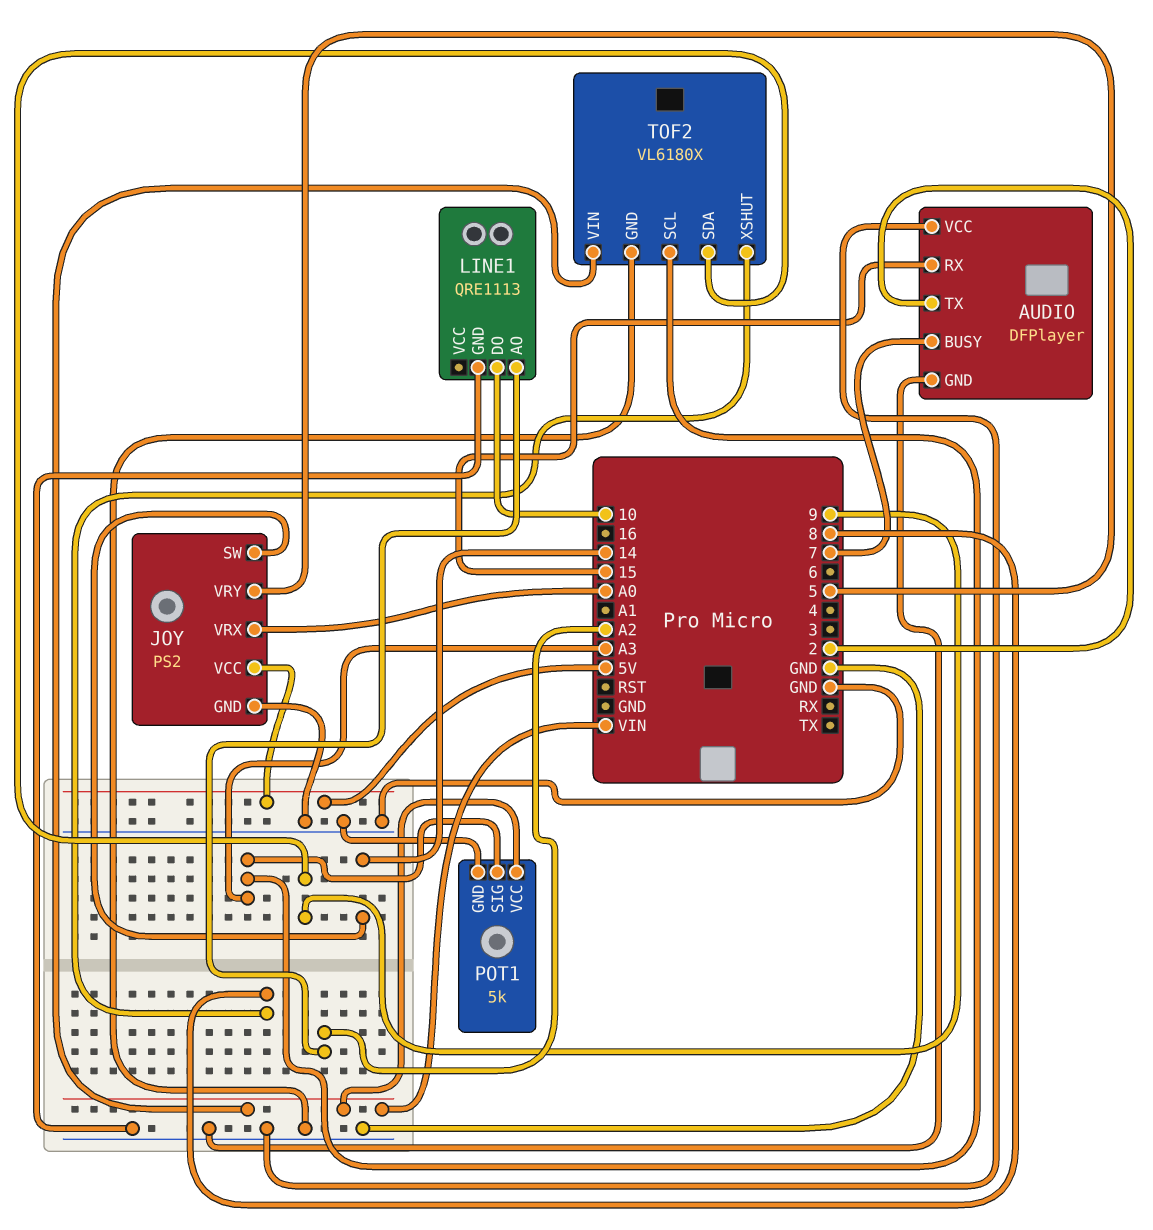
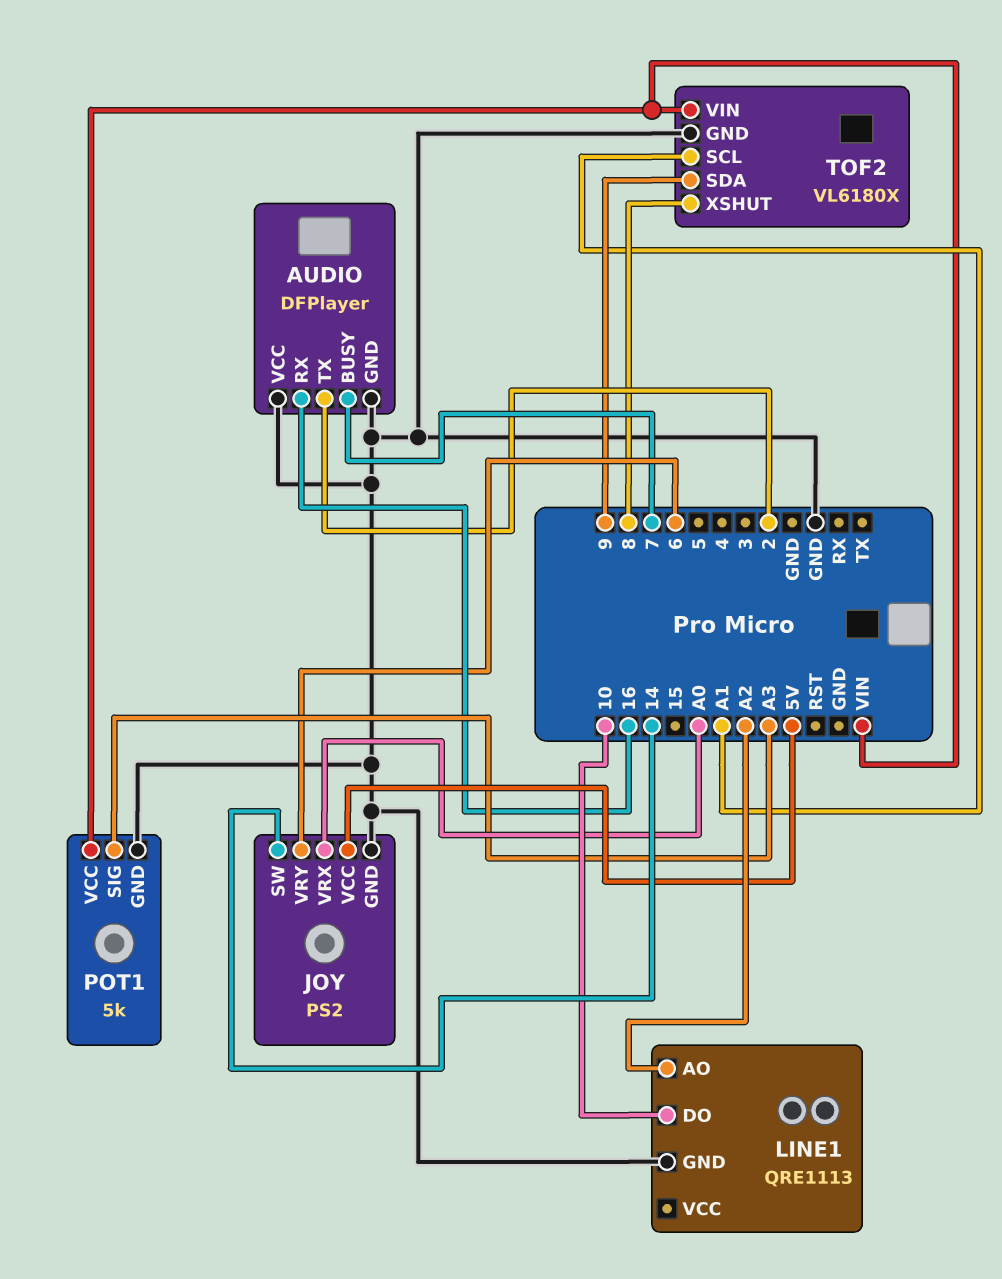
AUDIO pin RX: 15 -> 16
JOY pin VRY: 5 -> 6
TOF2 pin SCL: A3 -> A1

